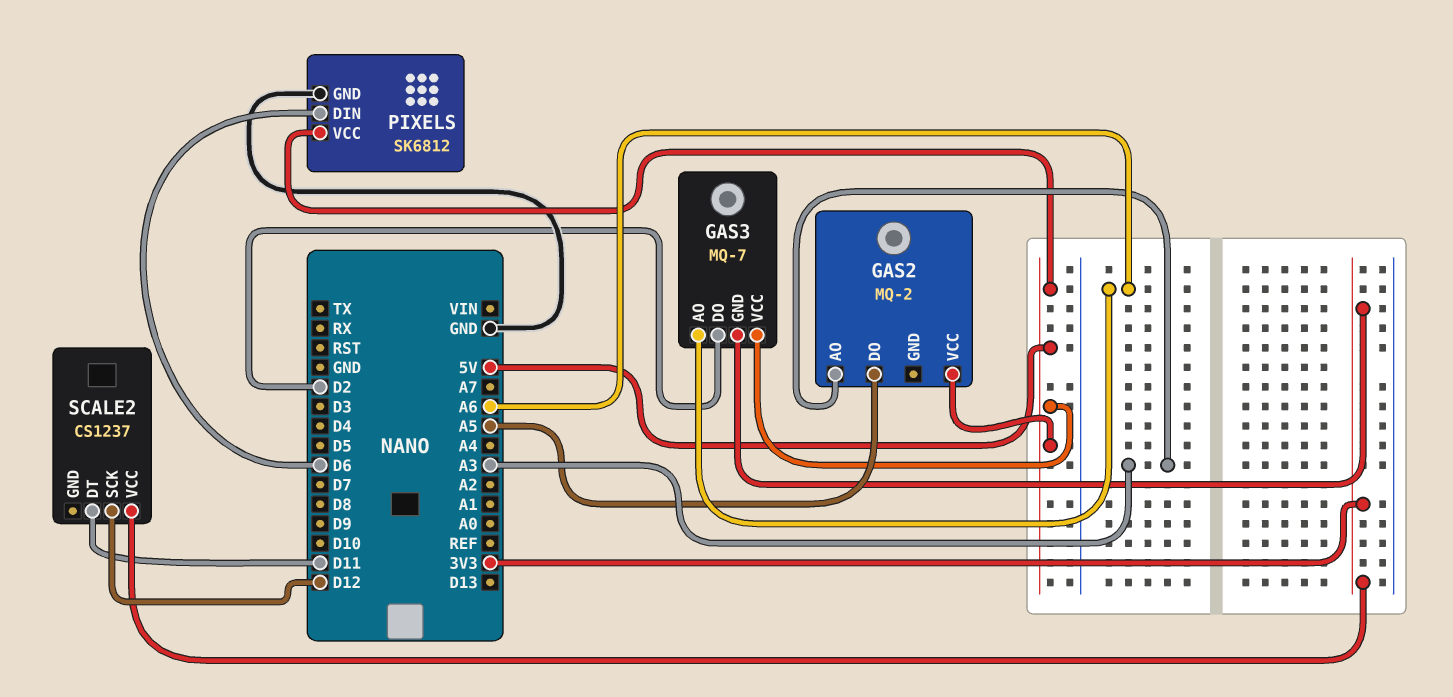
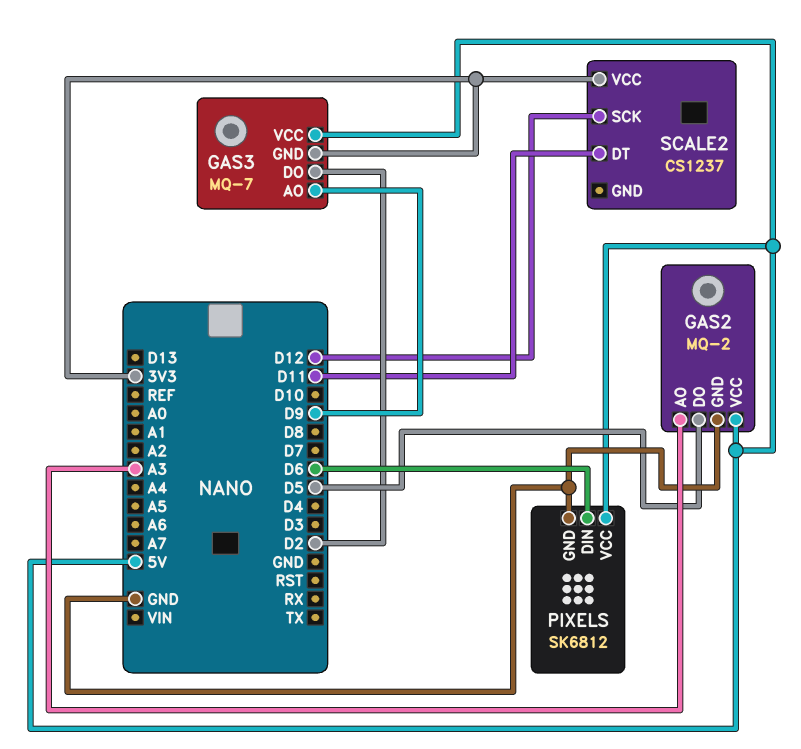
GAS2 pin DO: A5 -> D5
GAS2 pin GND: none -> GND
GAS3 pin AO: A6 -> D9

